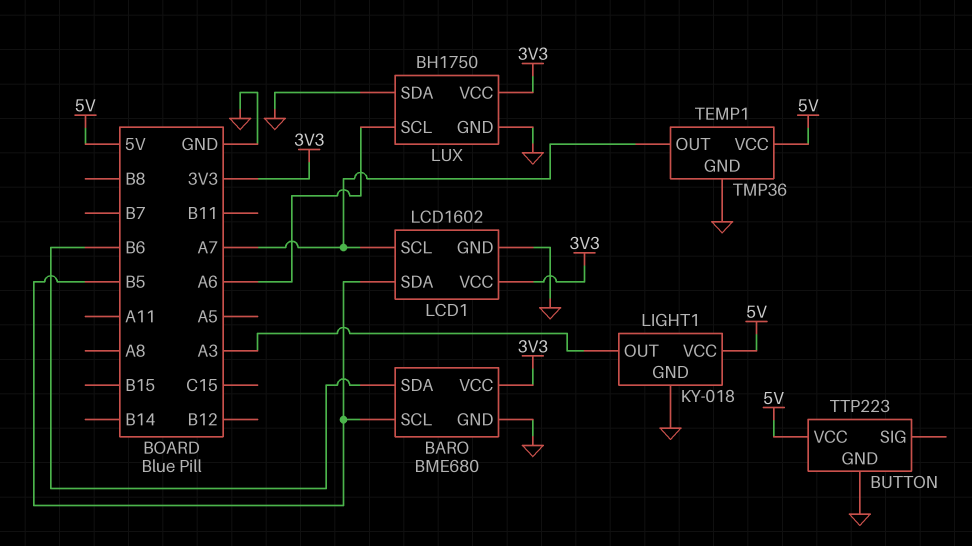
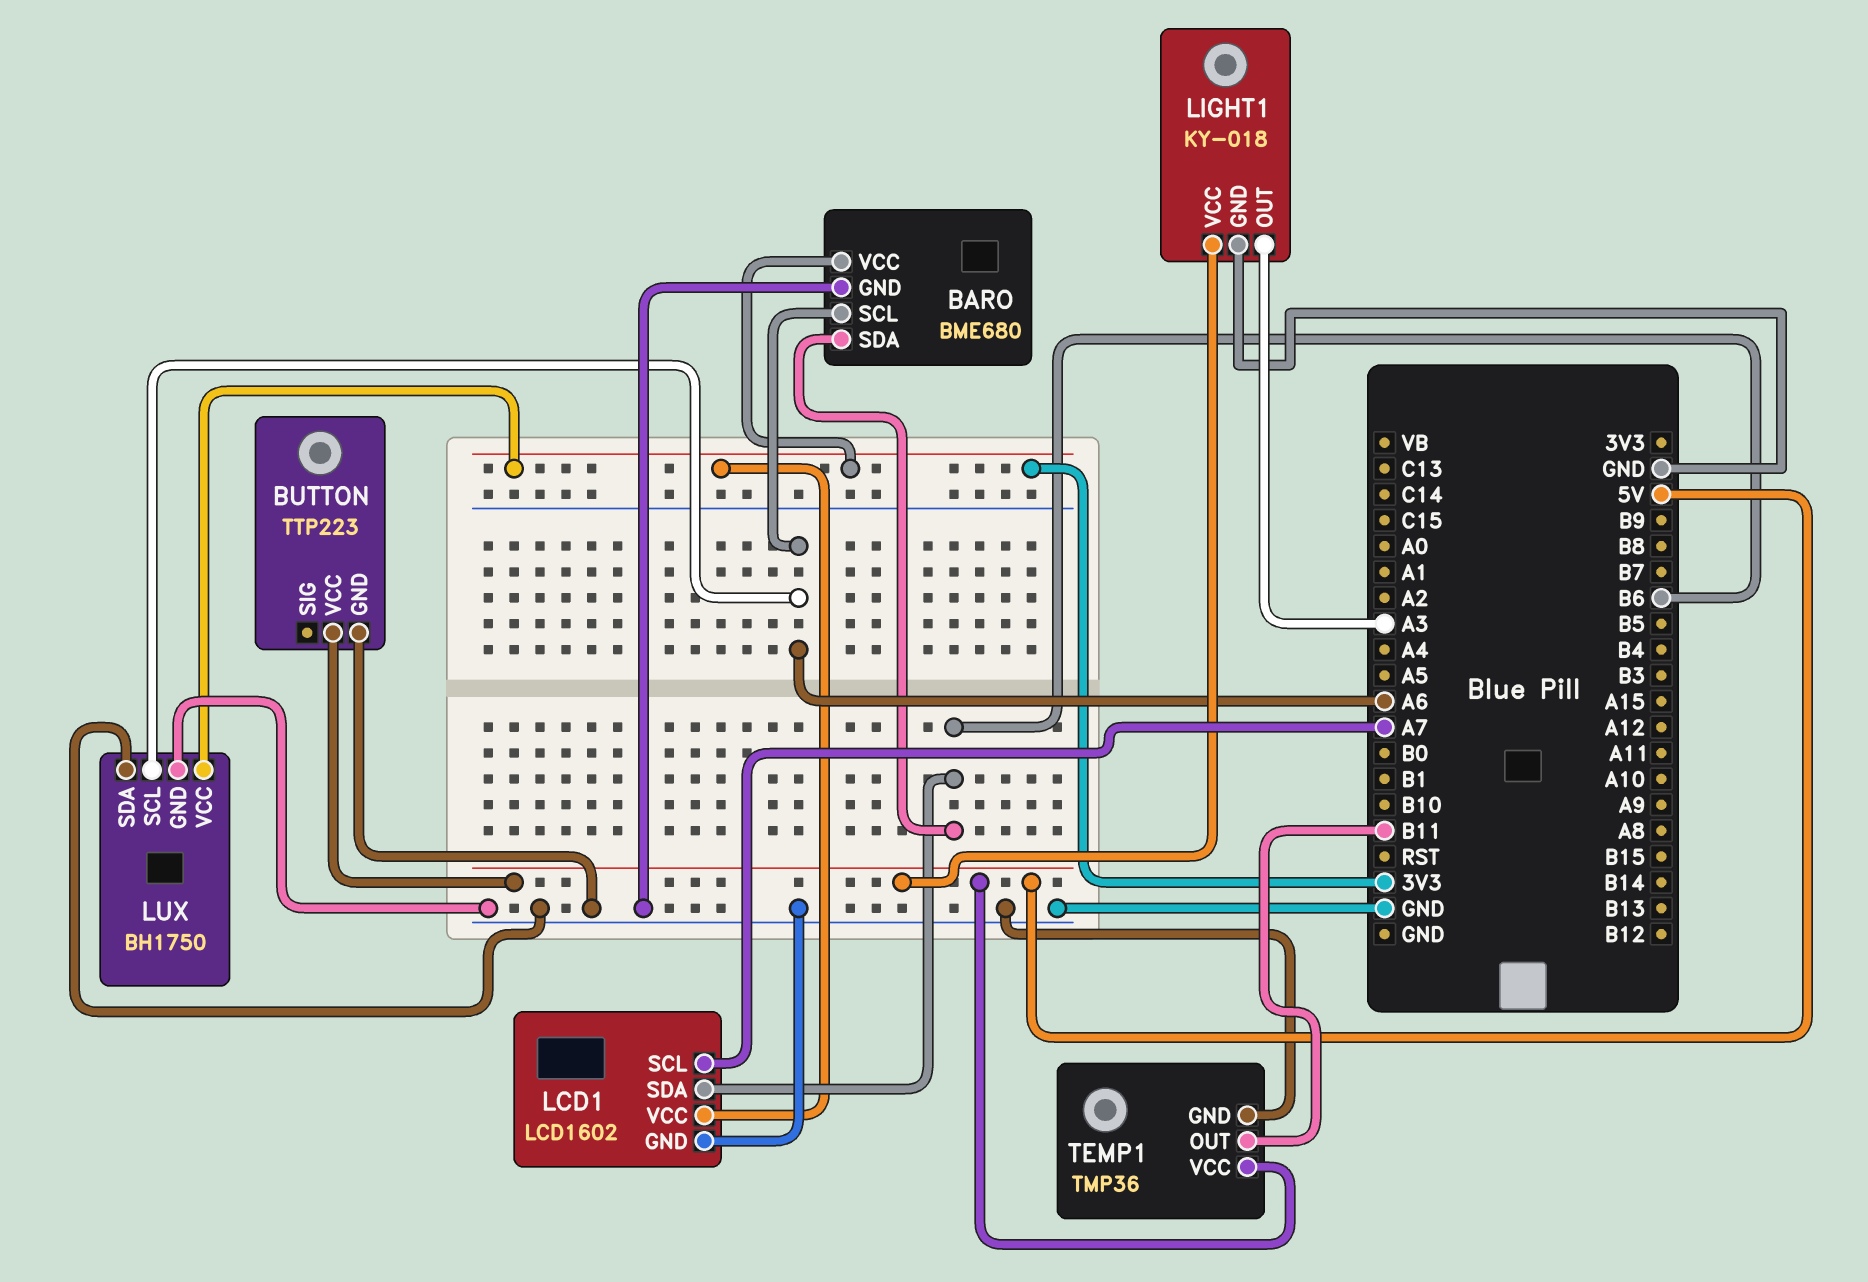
BARO pin SCL: B5 -> A6
LCD1 pin SDA: B5 -> B6
TEMP1 pin OUT: A7 -> B11

